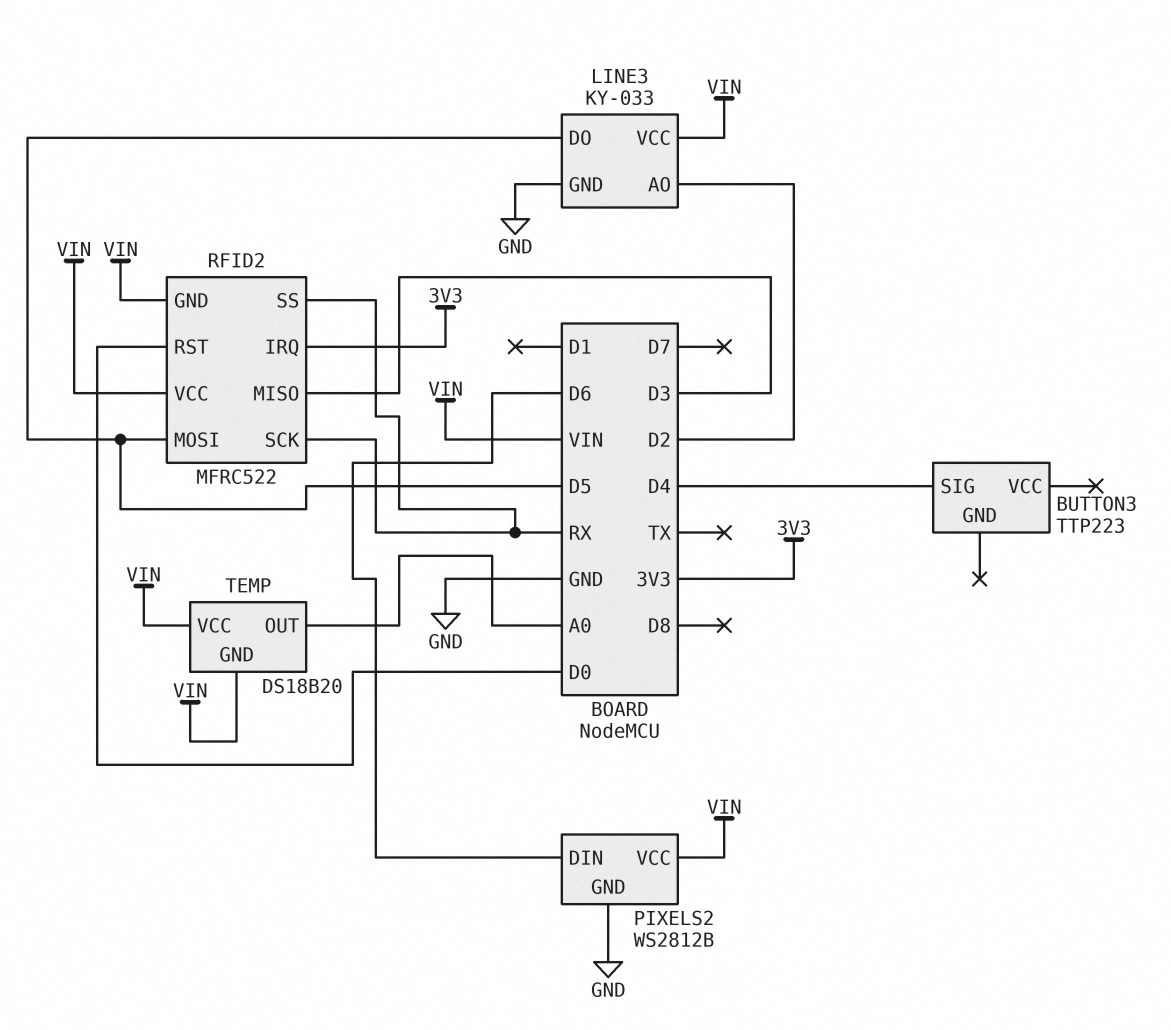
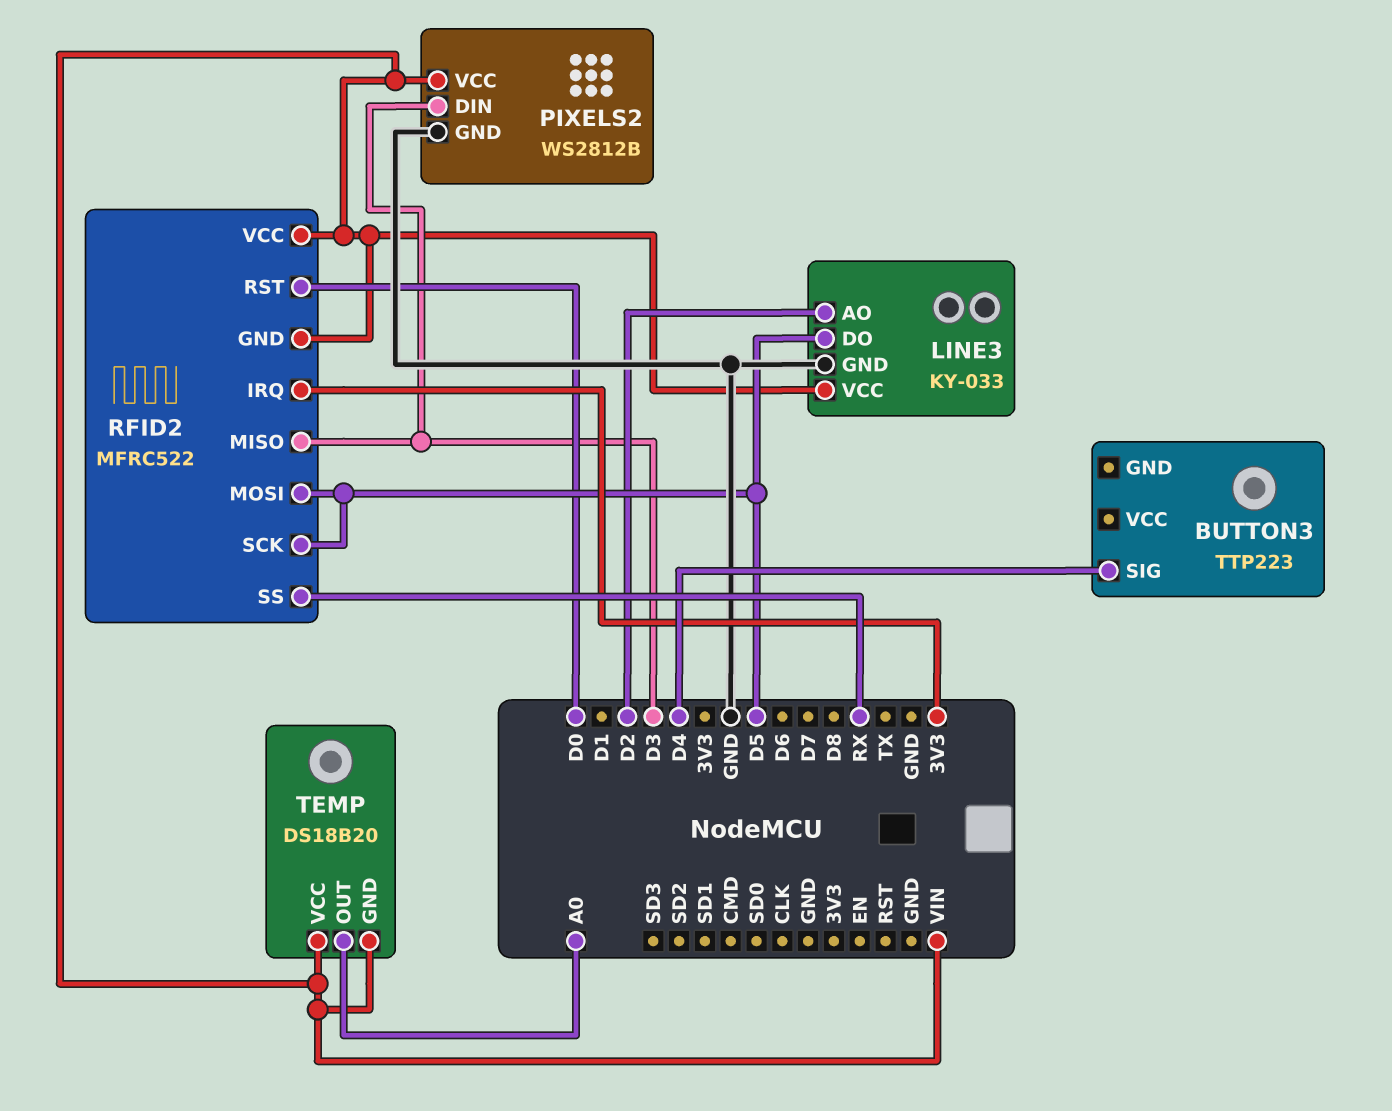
PIXELS2 pin DIN: D6 -> D3
RFID2 pin SCK: RX -> D5

